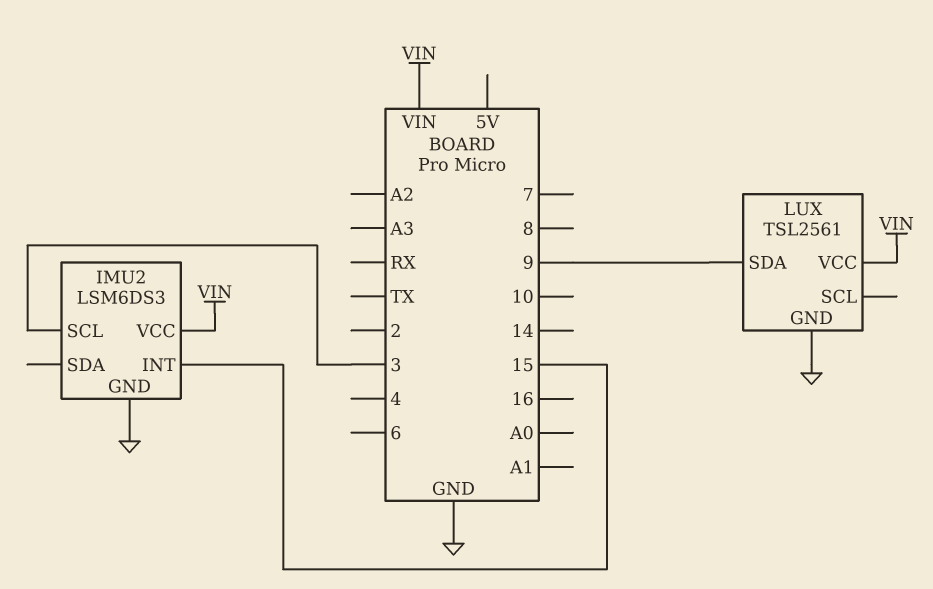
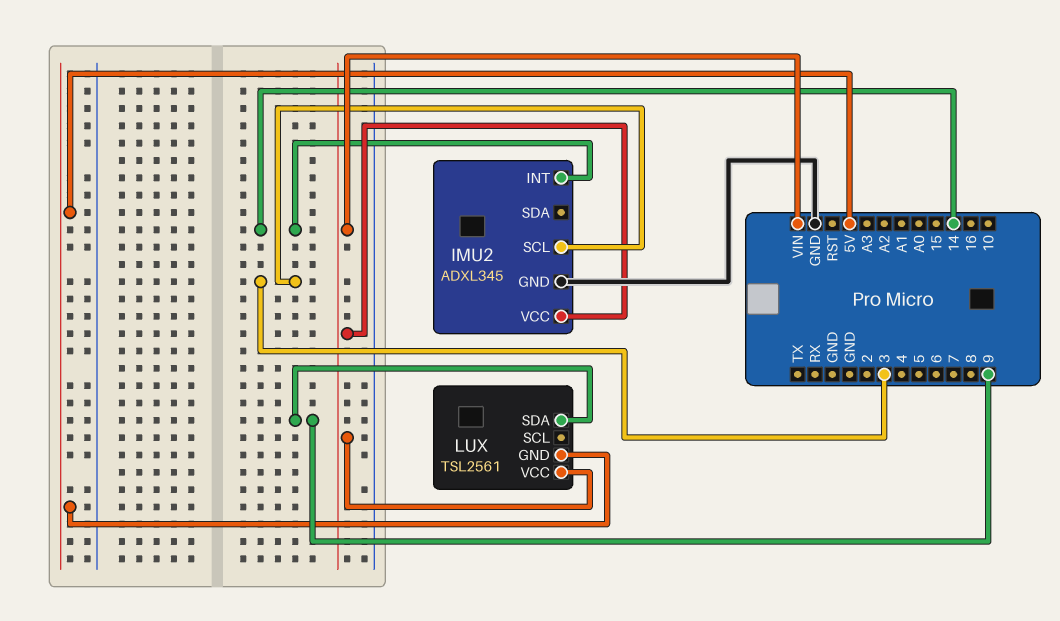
IMU2: LSM6DS3 -> ADXL345
IMU2 pin INT: 15 -> 14
LUX pin GND: GND -> 5V

